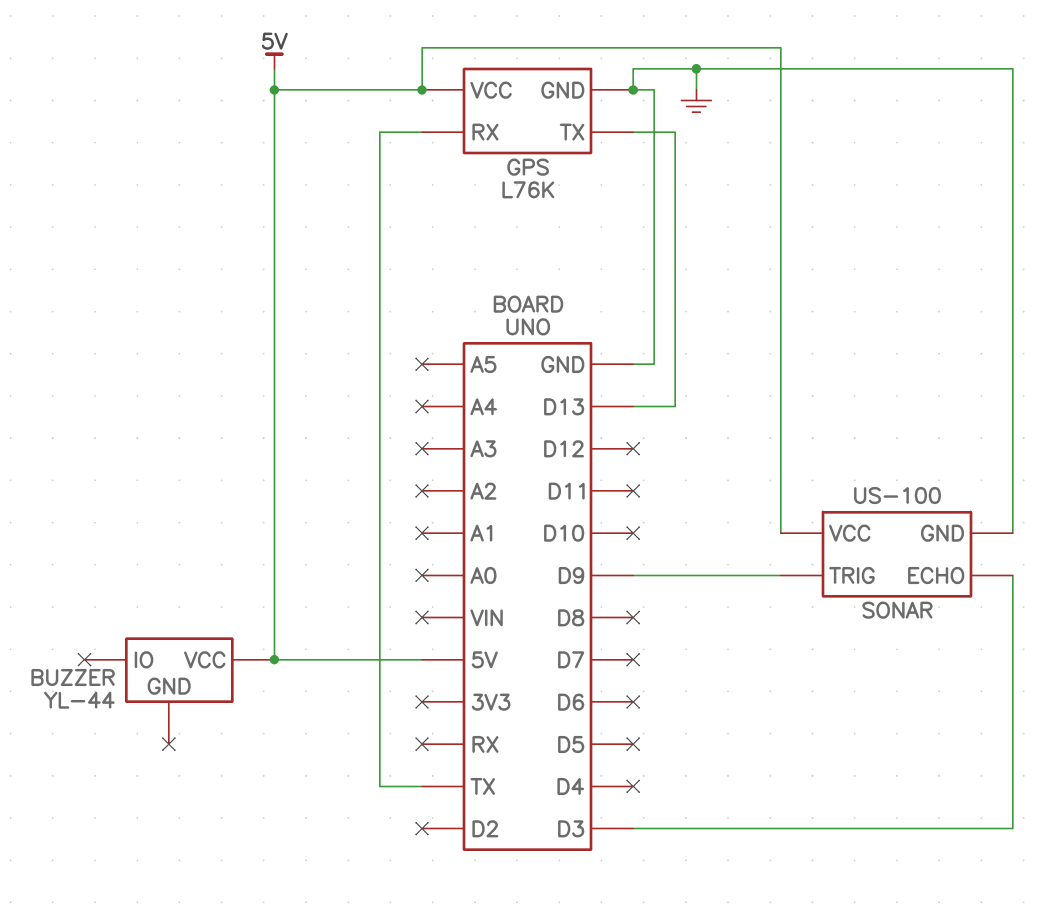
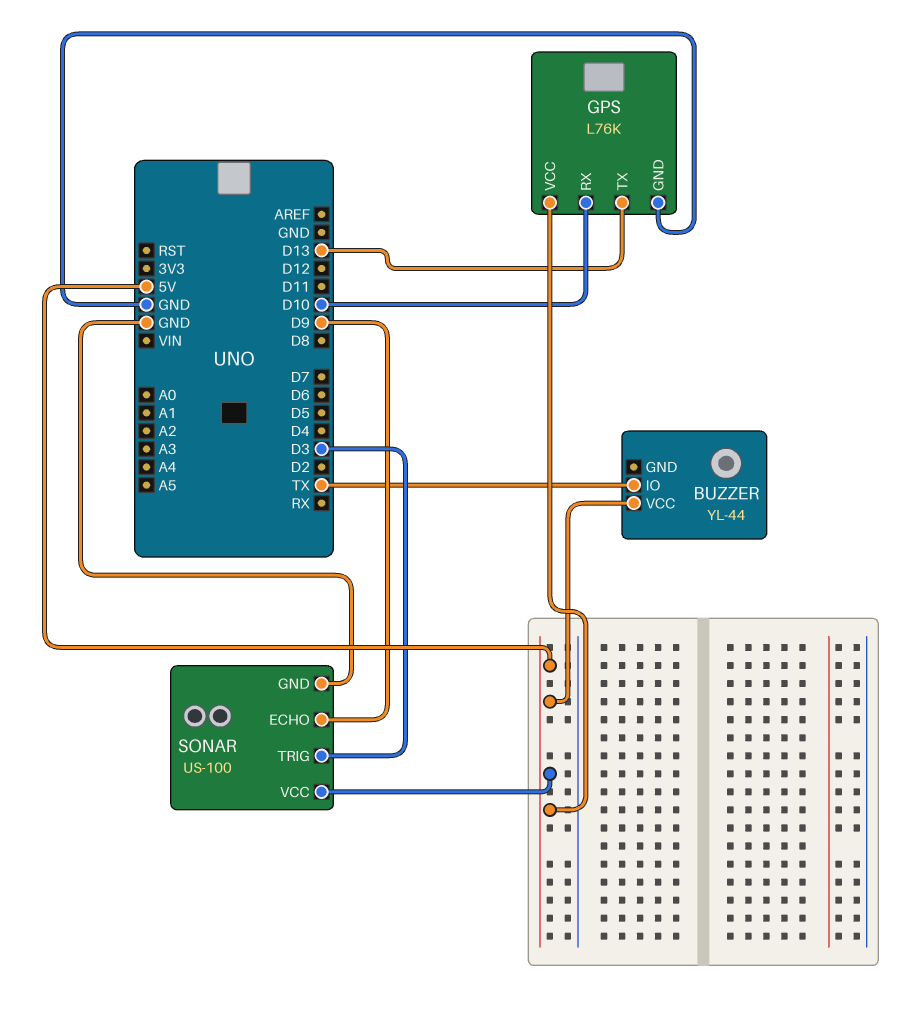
BUZZER pin IO: none -> TX
GPS pin RX: TX -> D10
SONAR pin ECHO: D3 -> D9
SONAR pin TRIG: D9 -> D3

